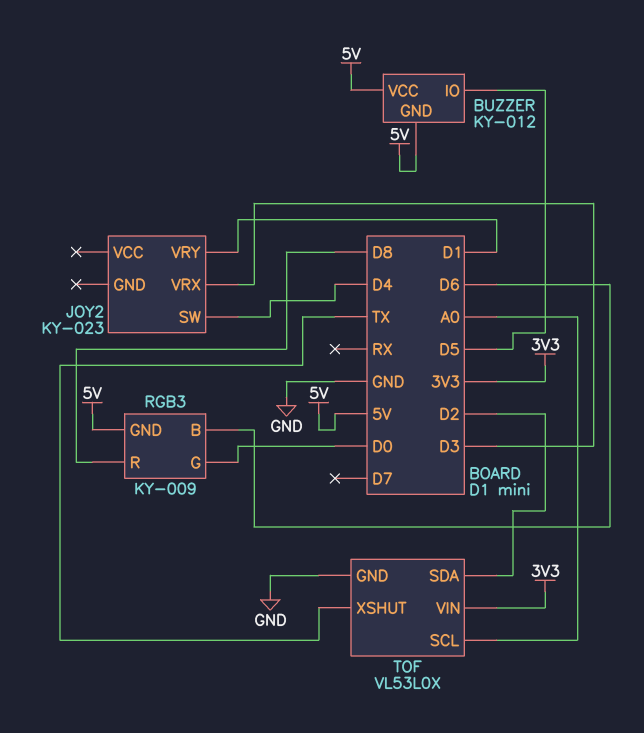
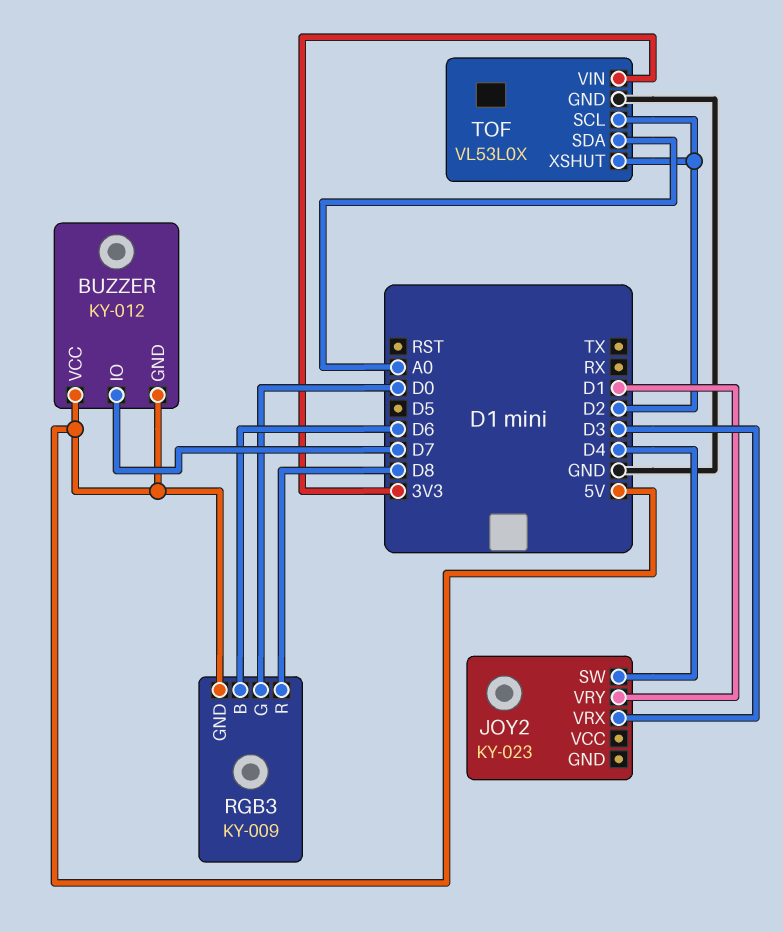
BUZZER pin IO: D5 -> D7
TOF pin SCL: A0 -> D2
TOF pin SDA: D2 -> A0
TOF pin XSHUT: TX -> D2

